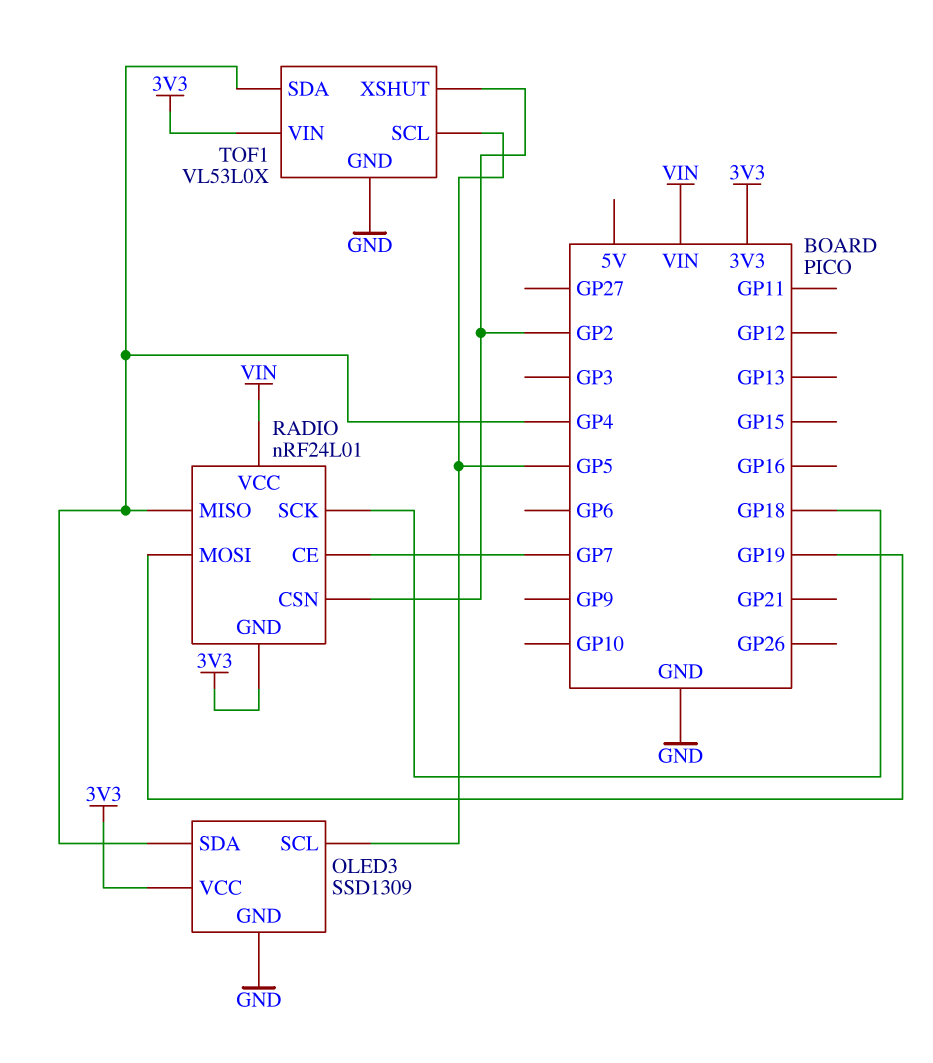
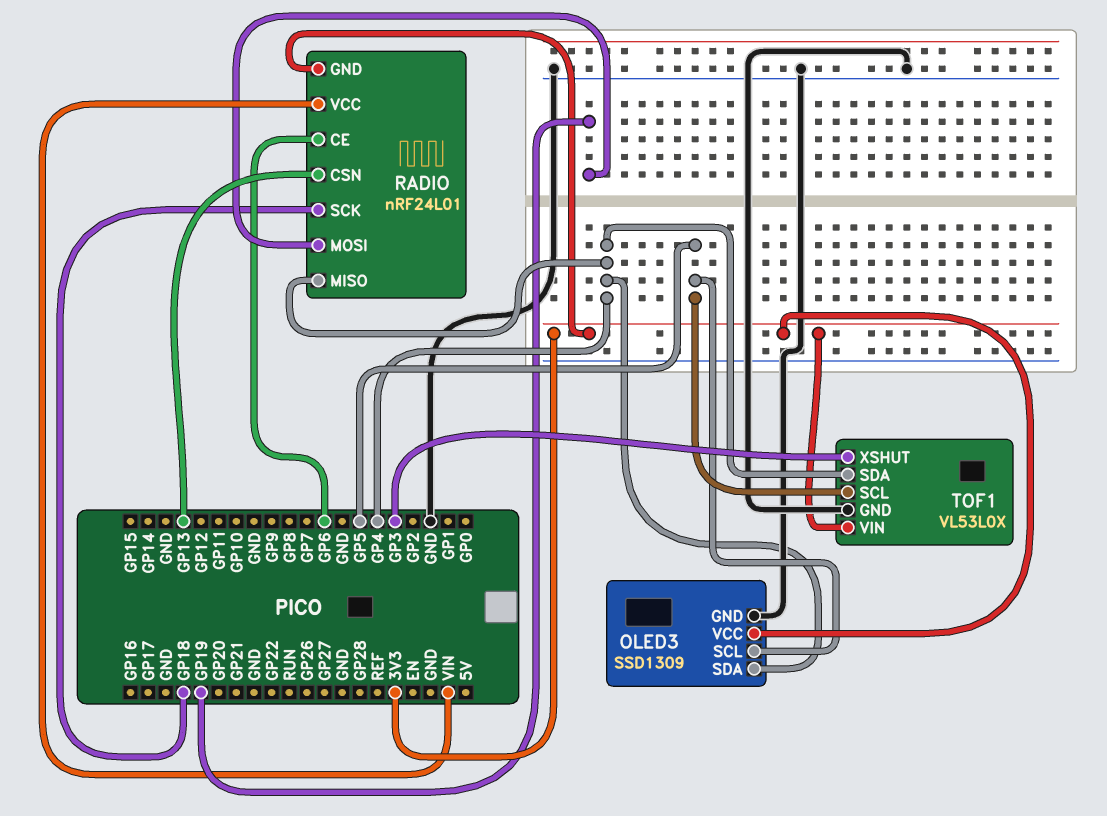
RADIO pin CE: GP7 -> GP6
RADIO pin CSN: GP2 -> GP13
TOF1 pin XSHUT: GP2 -> GP3

